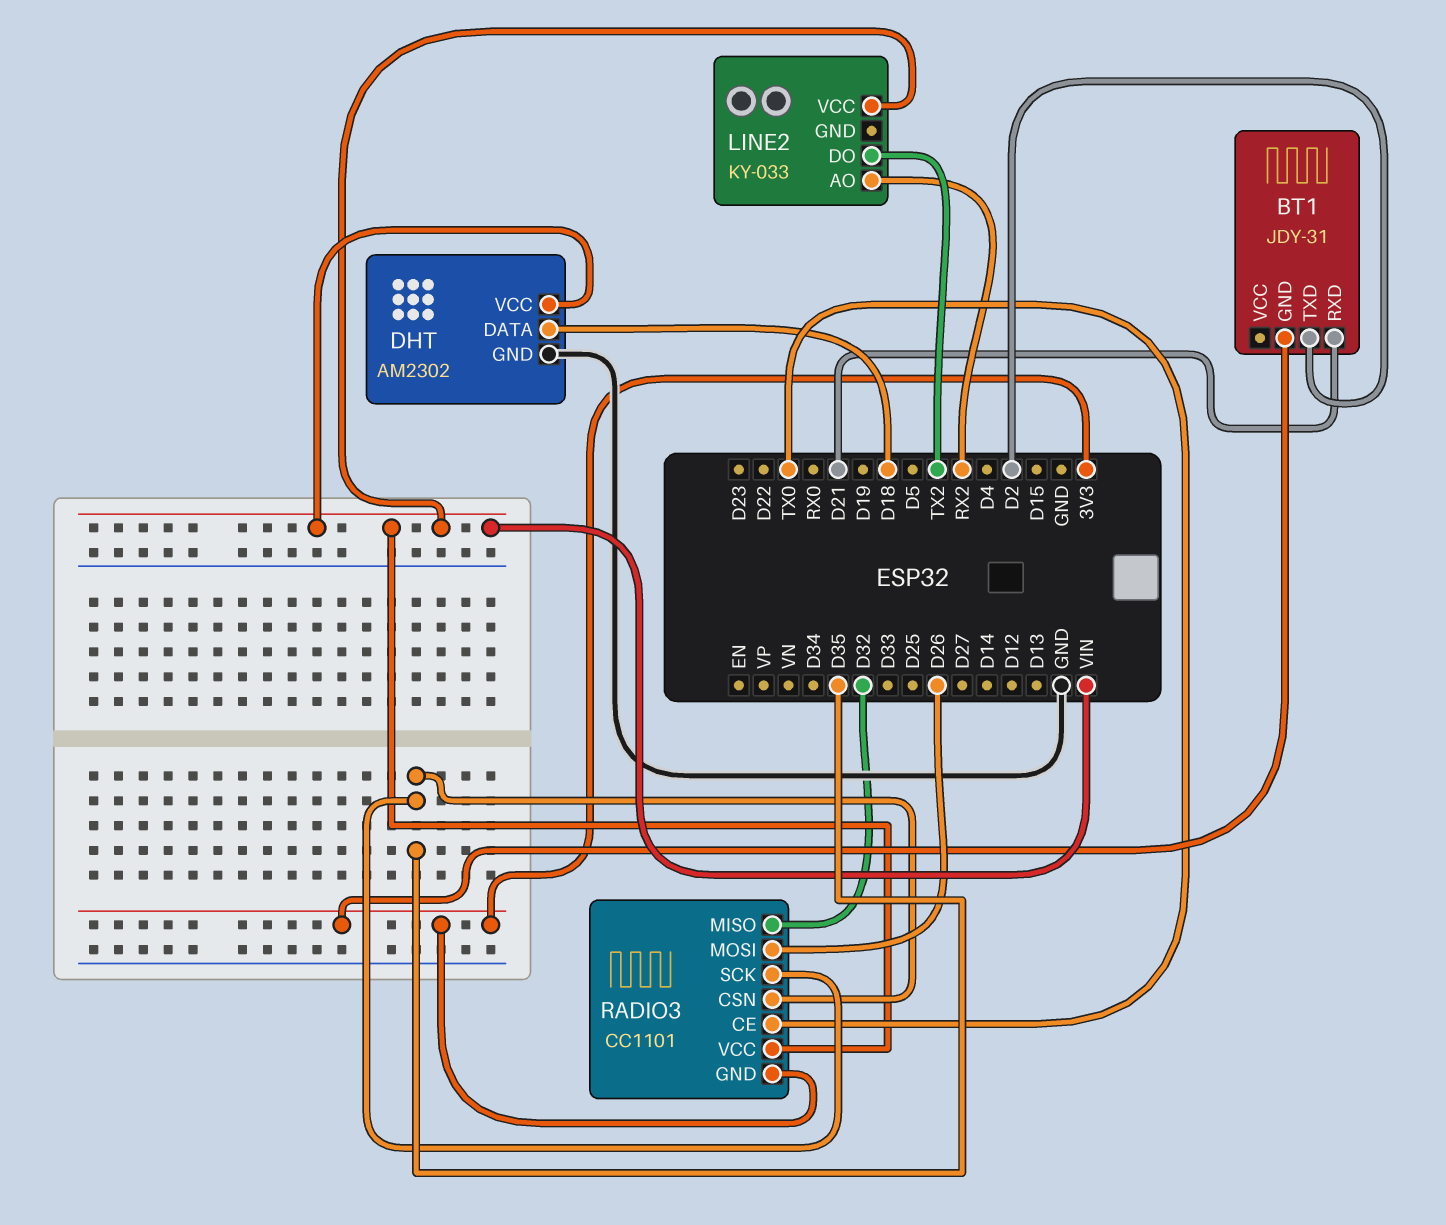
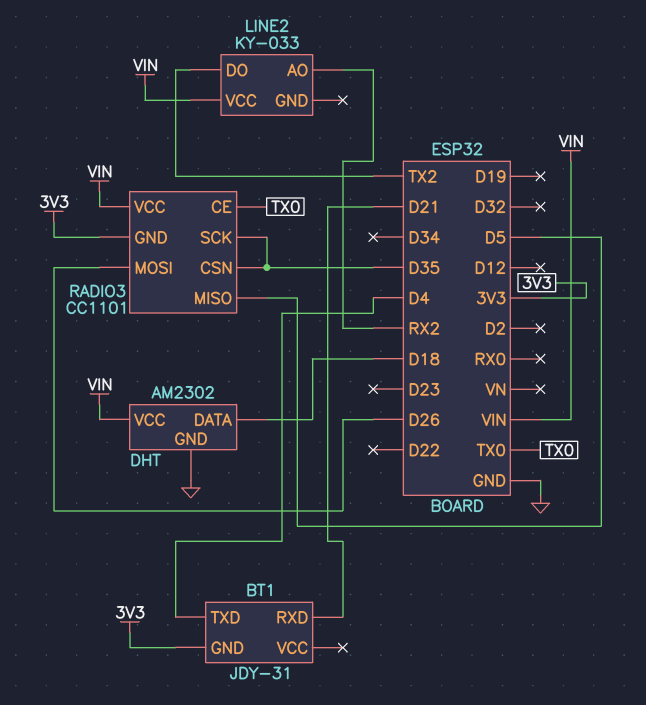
BT1 pin TXD: D2 -> D4
RADIO3 pin MISO: D32 -> D5

